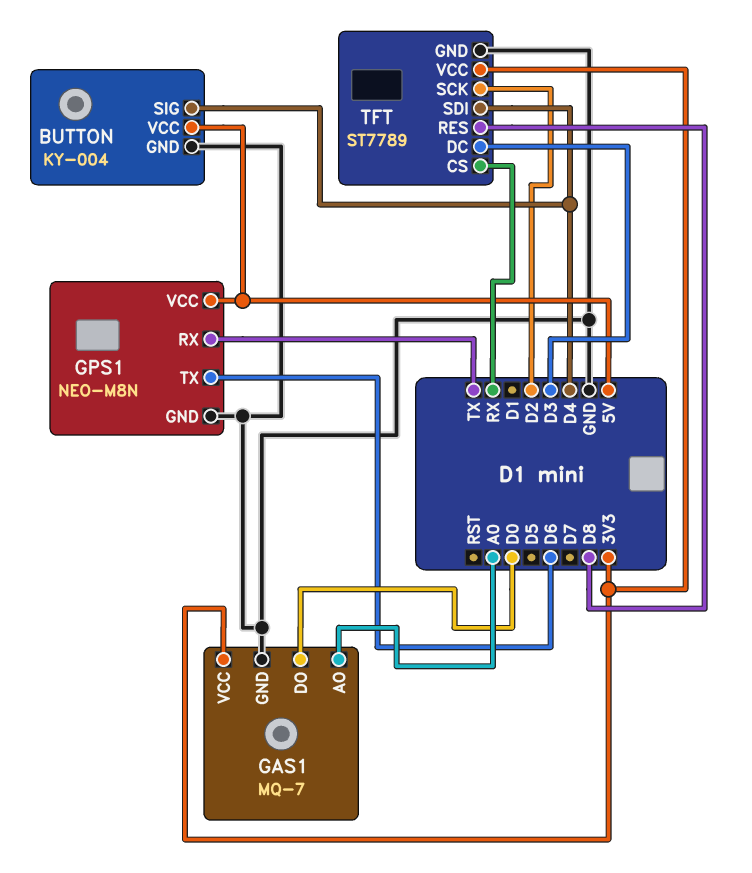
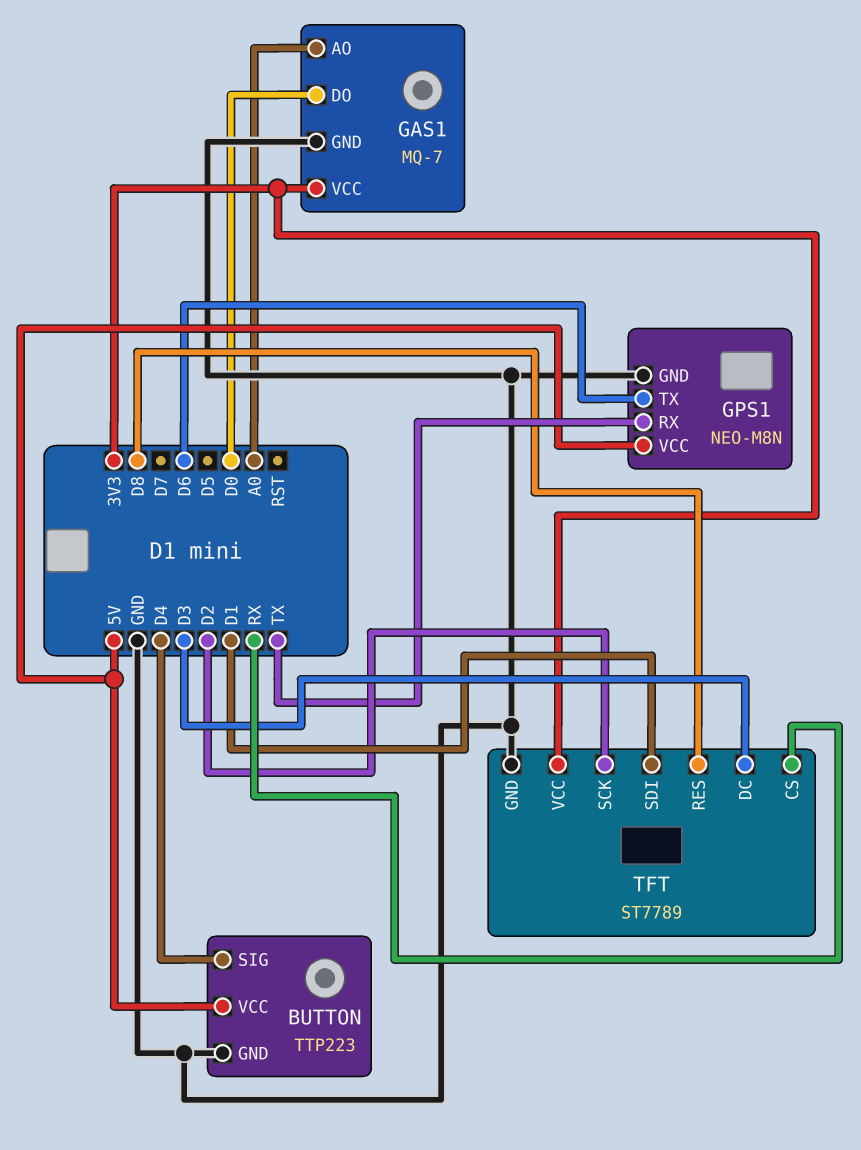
BUTTON: KY-004 -> TTP223
TFT pin SDI: D4 -> D1

